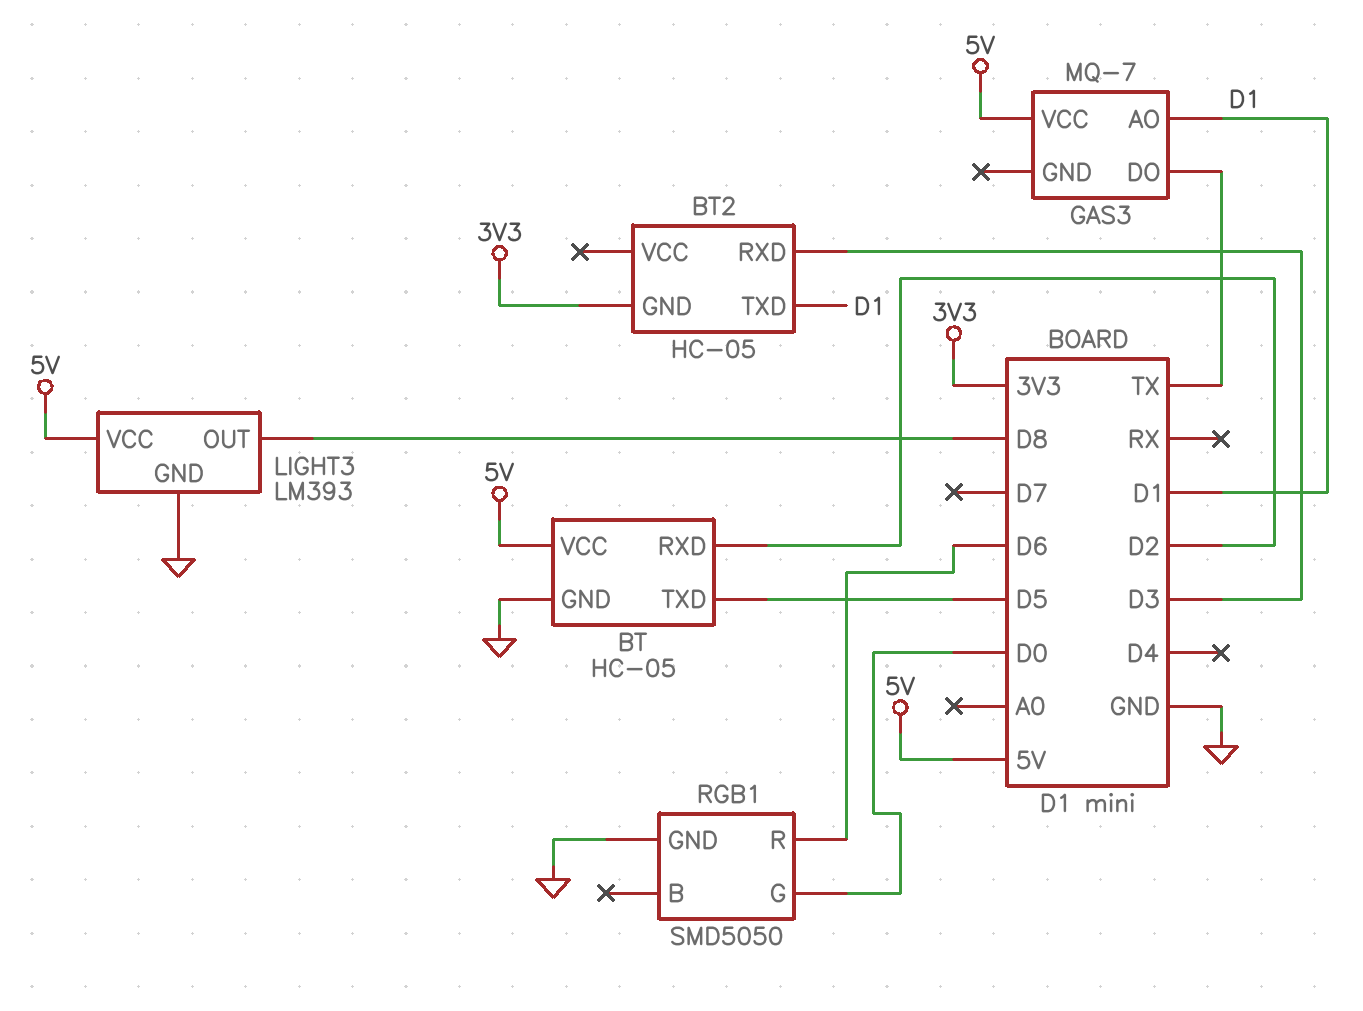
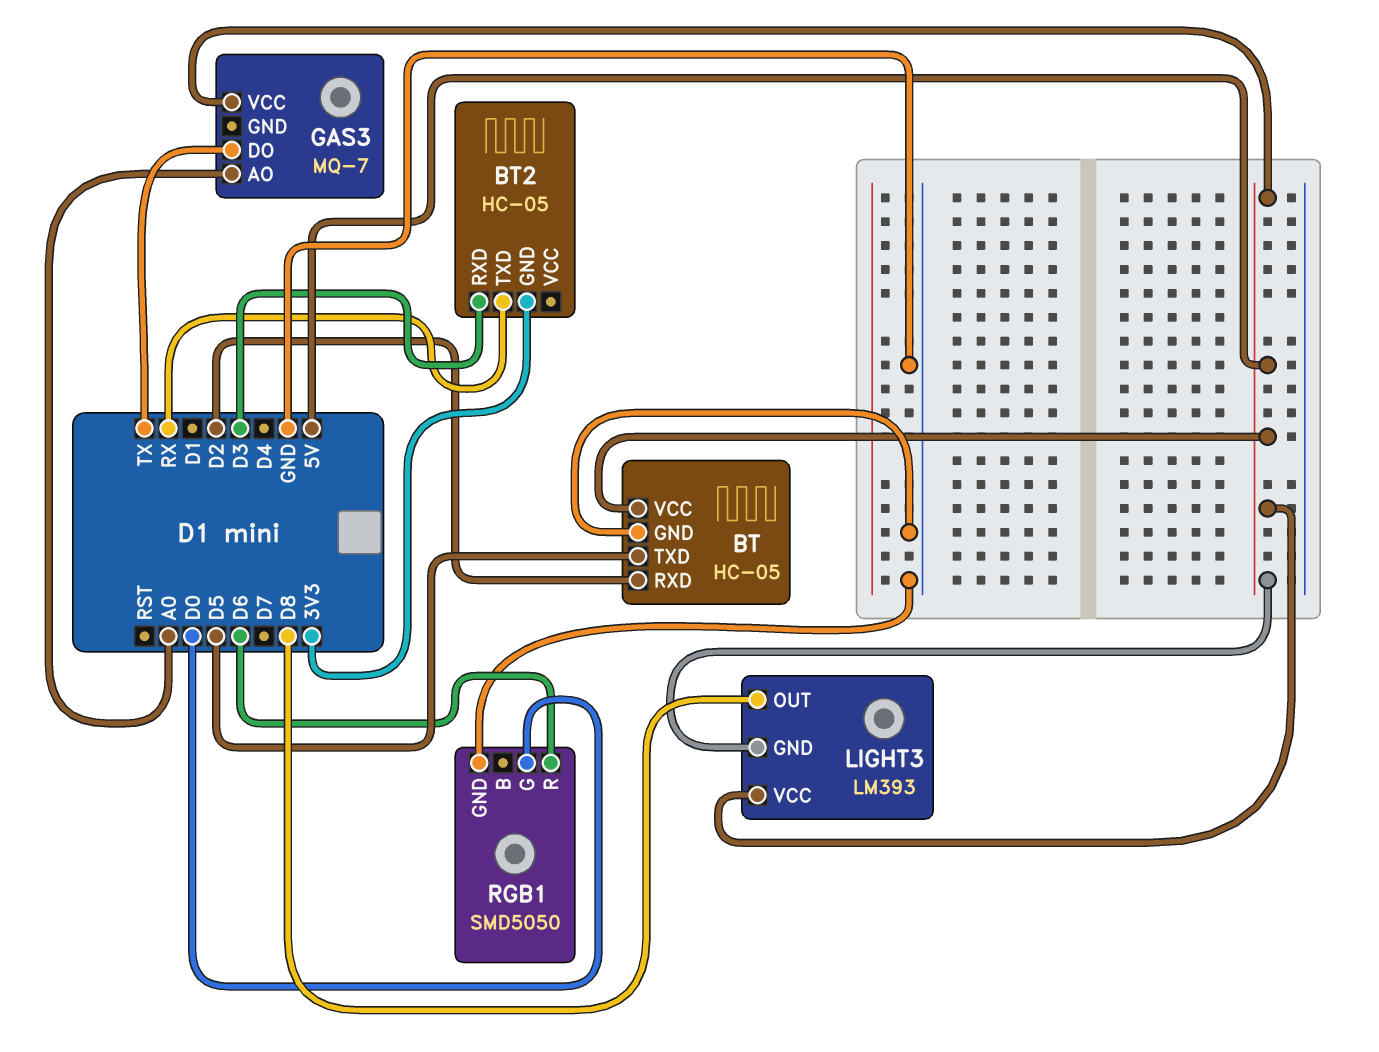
BT2 pin TXD: D1 -> RX
GAS3 pin AO: D1 -> A0
LIGHT3 pin GND: GND -> 5V

